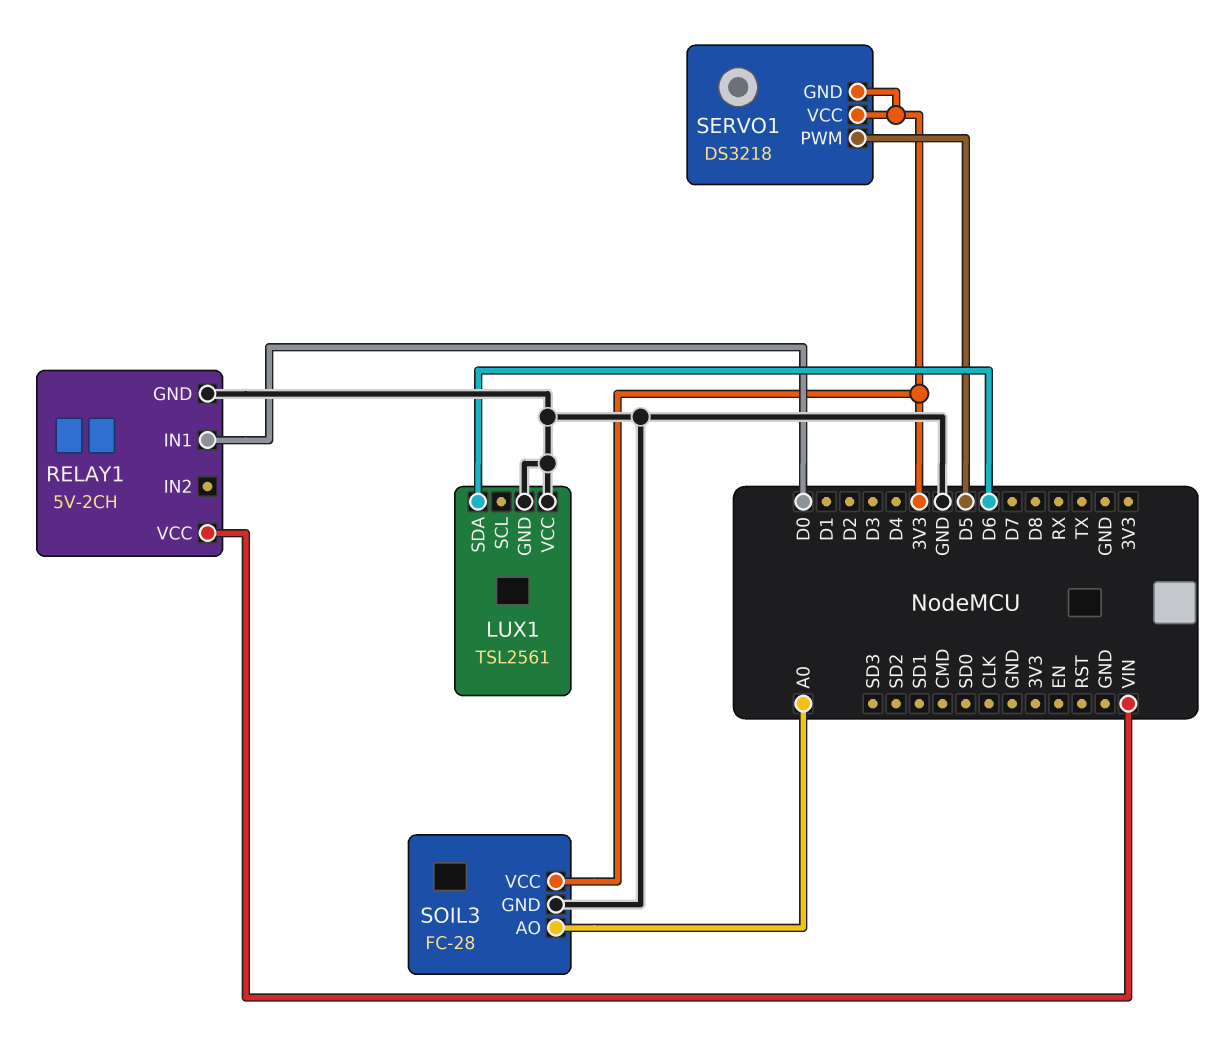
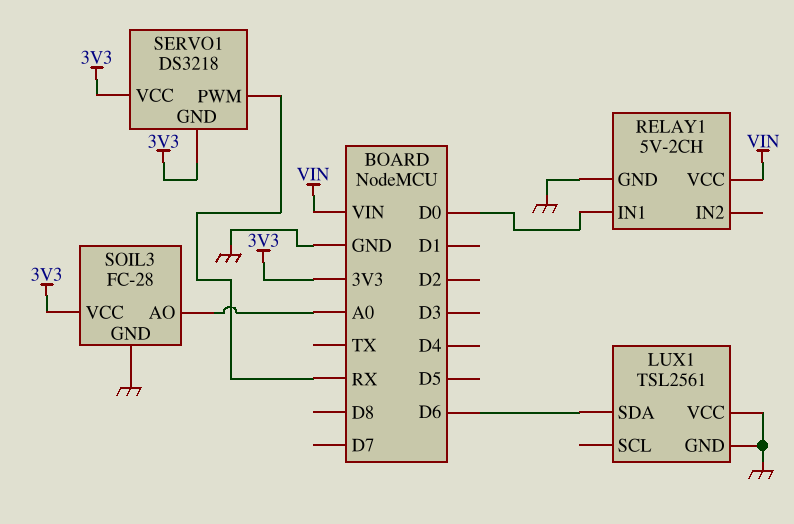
SERVO1 pin PWM: D5 -> RX

